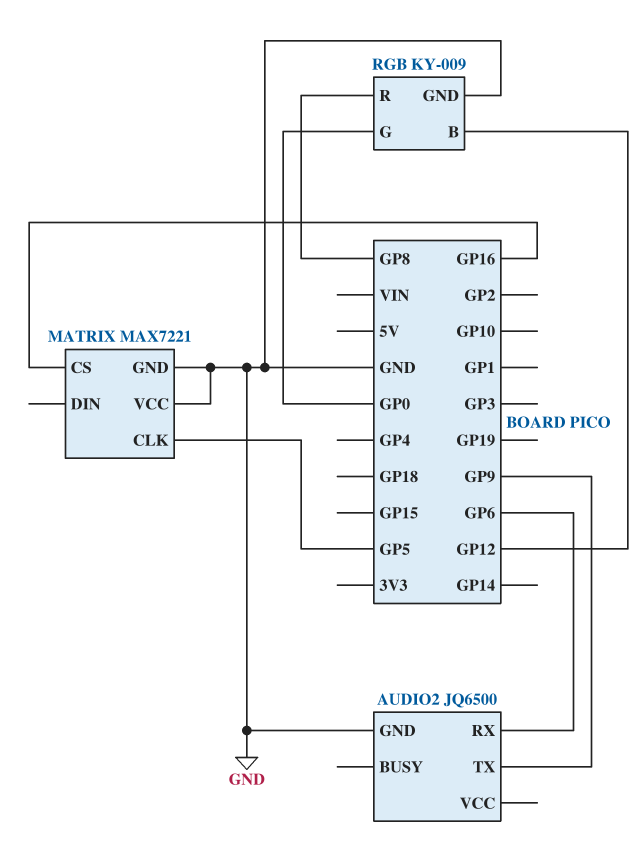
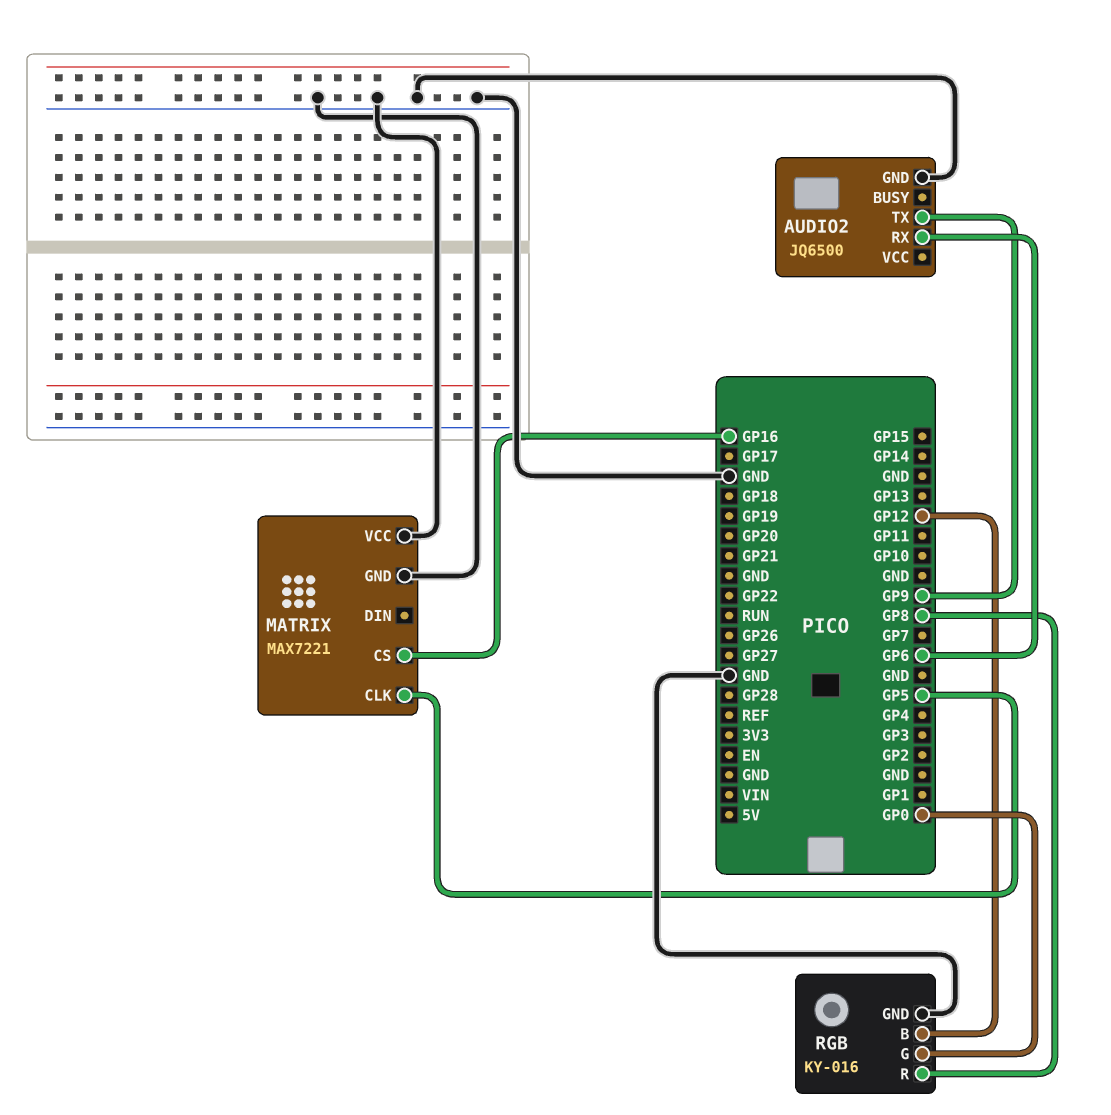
RGB: KY-009 -> KY-016

